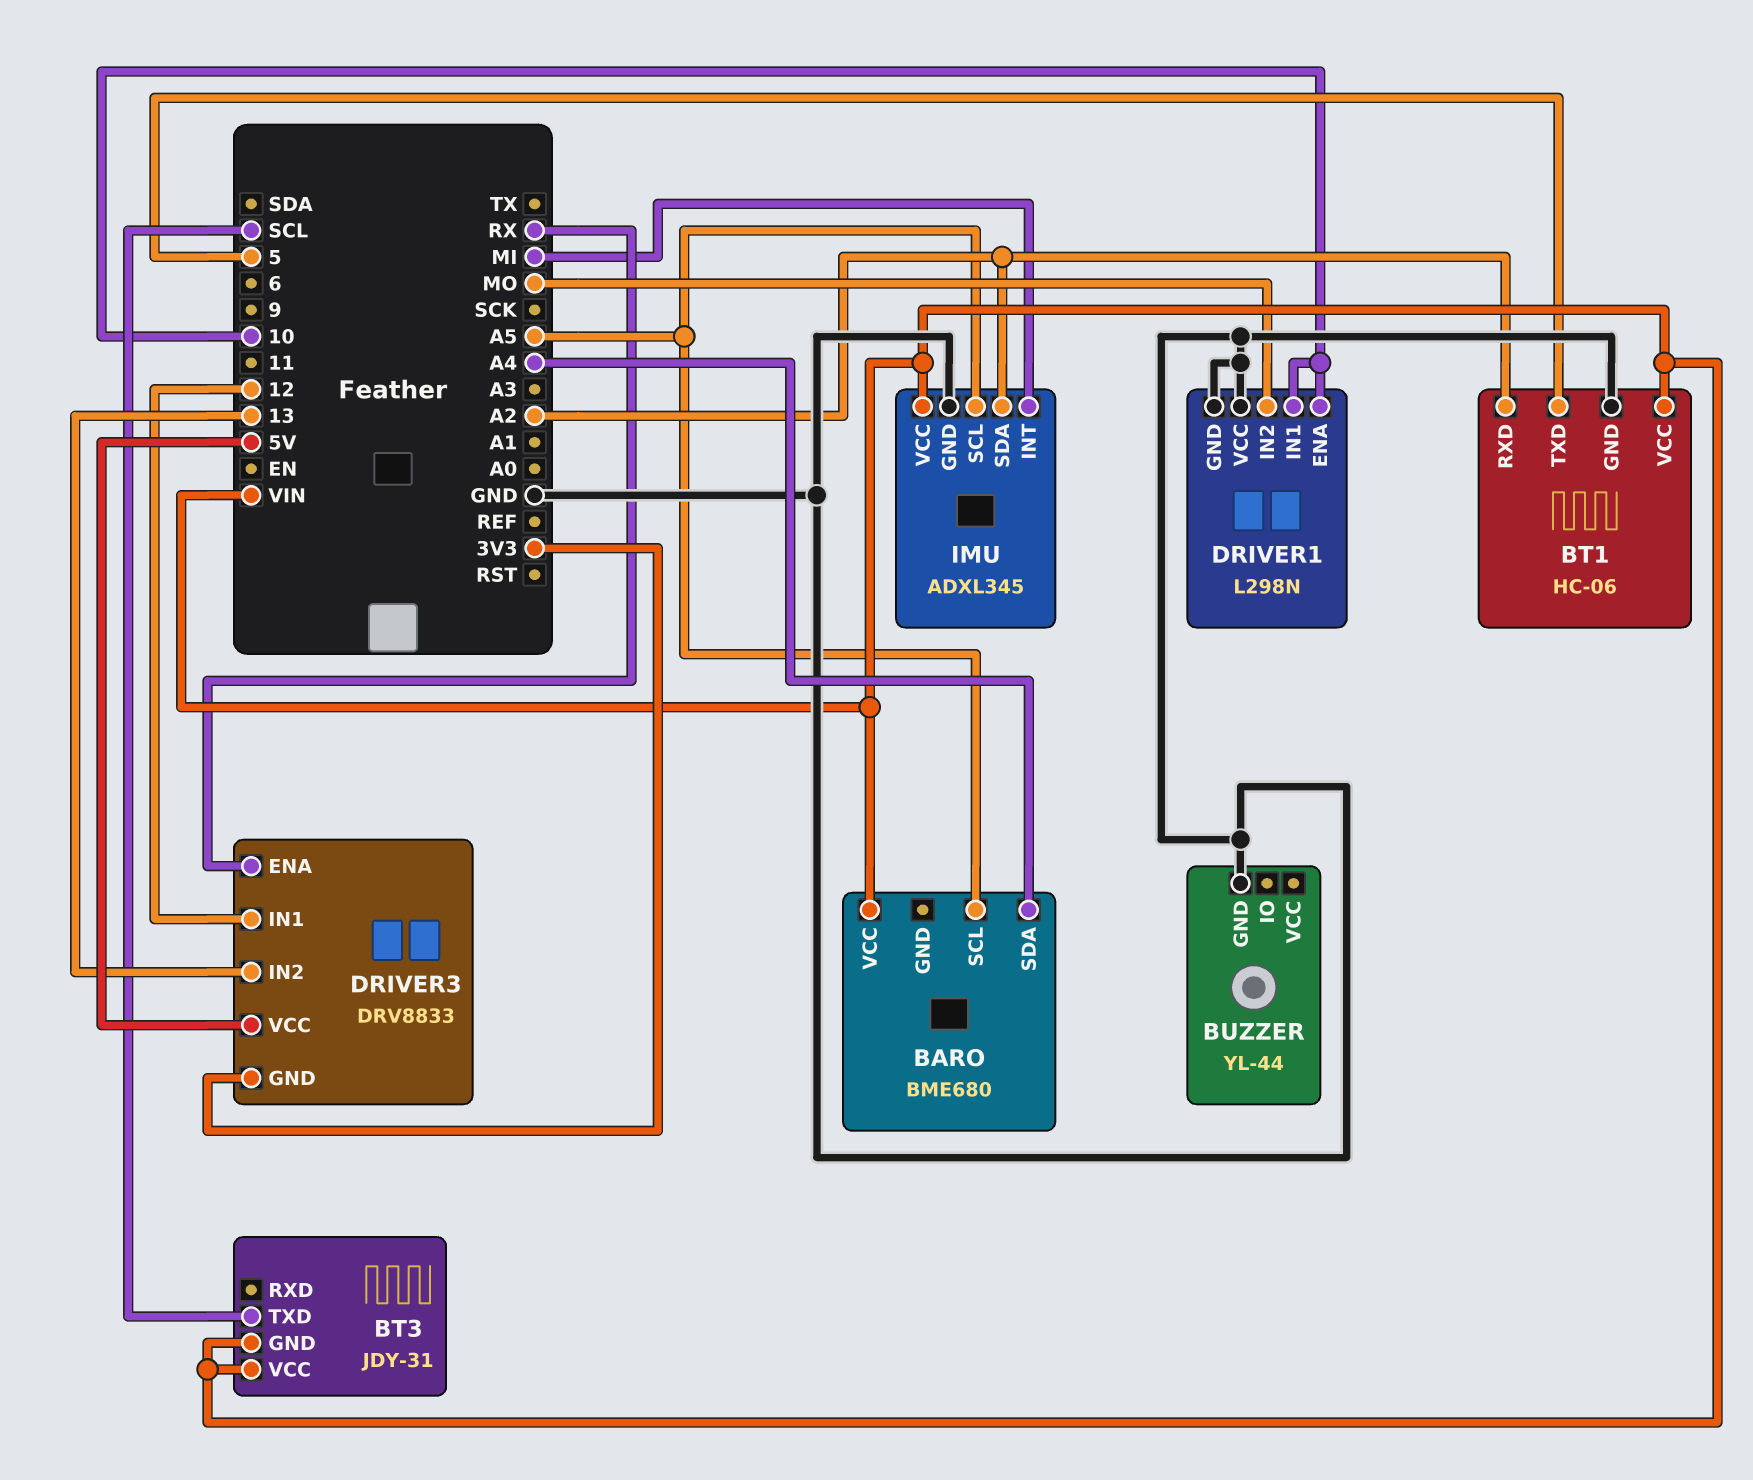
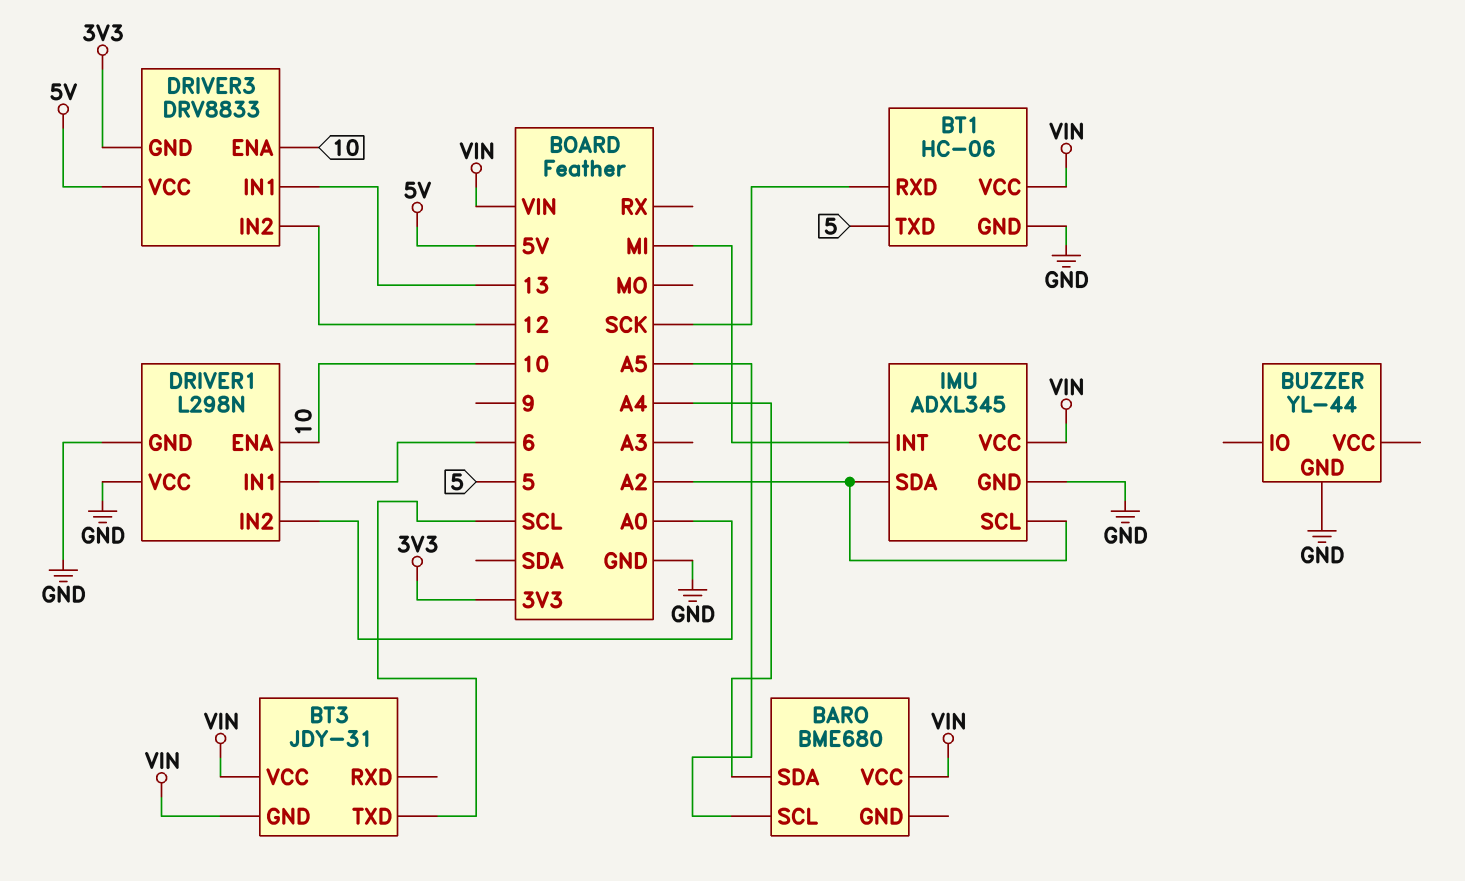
BT1 pin RXD: A2 -> SCK
DRIVER1 pin IN1: 10 -> 6
DRIVER1 pin IN2: MO -> A0
DRIVER3 pin ENA: RX -> 10
DRIVER3 pin IN1: 12 -> 13
DRIVER3 pin IN2: 13 -> 12
IMU pin SCL: A5 -> A2

